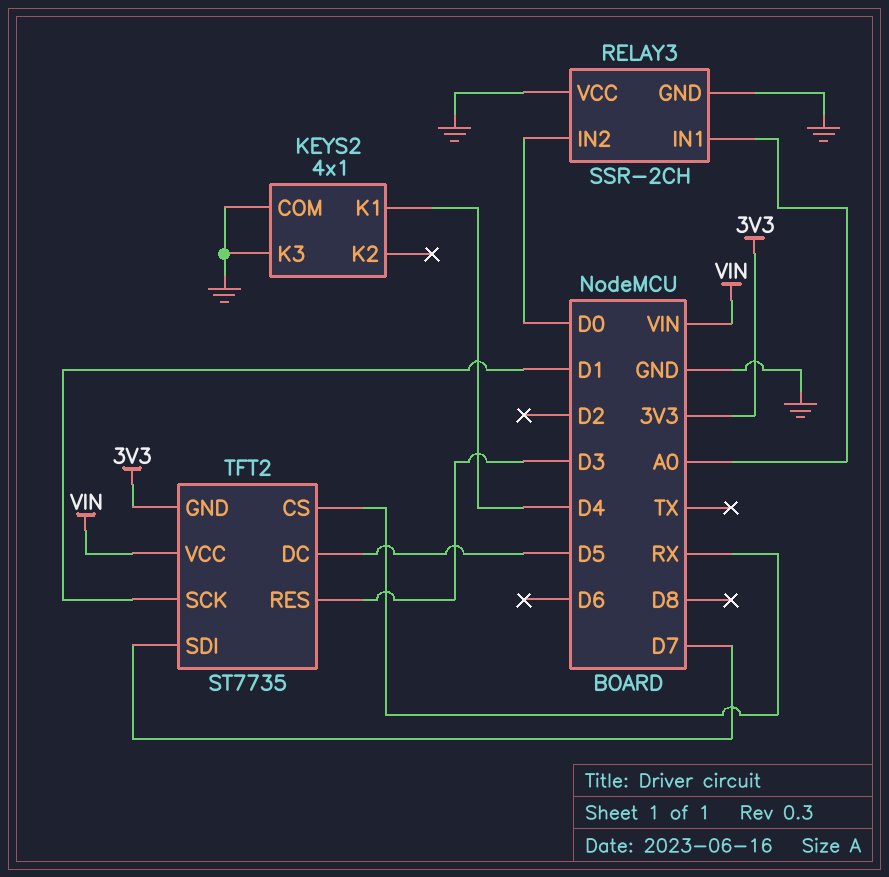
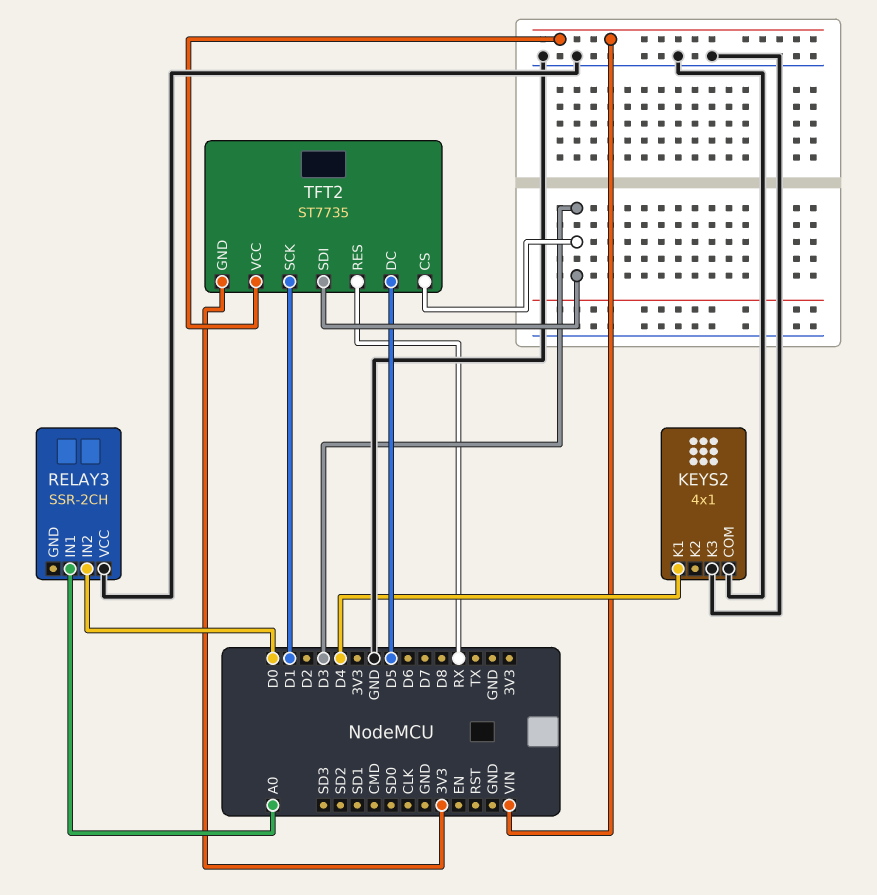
RELAY3 pin GND: GND -> none
TFT2 pin CS: RX -> D3
TFT2 pin RES: D3 -> RX
TFT2 pin SDI: D7 -> D3

